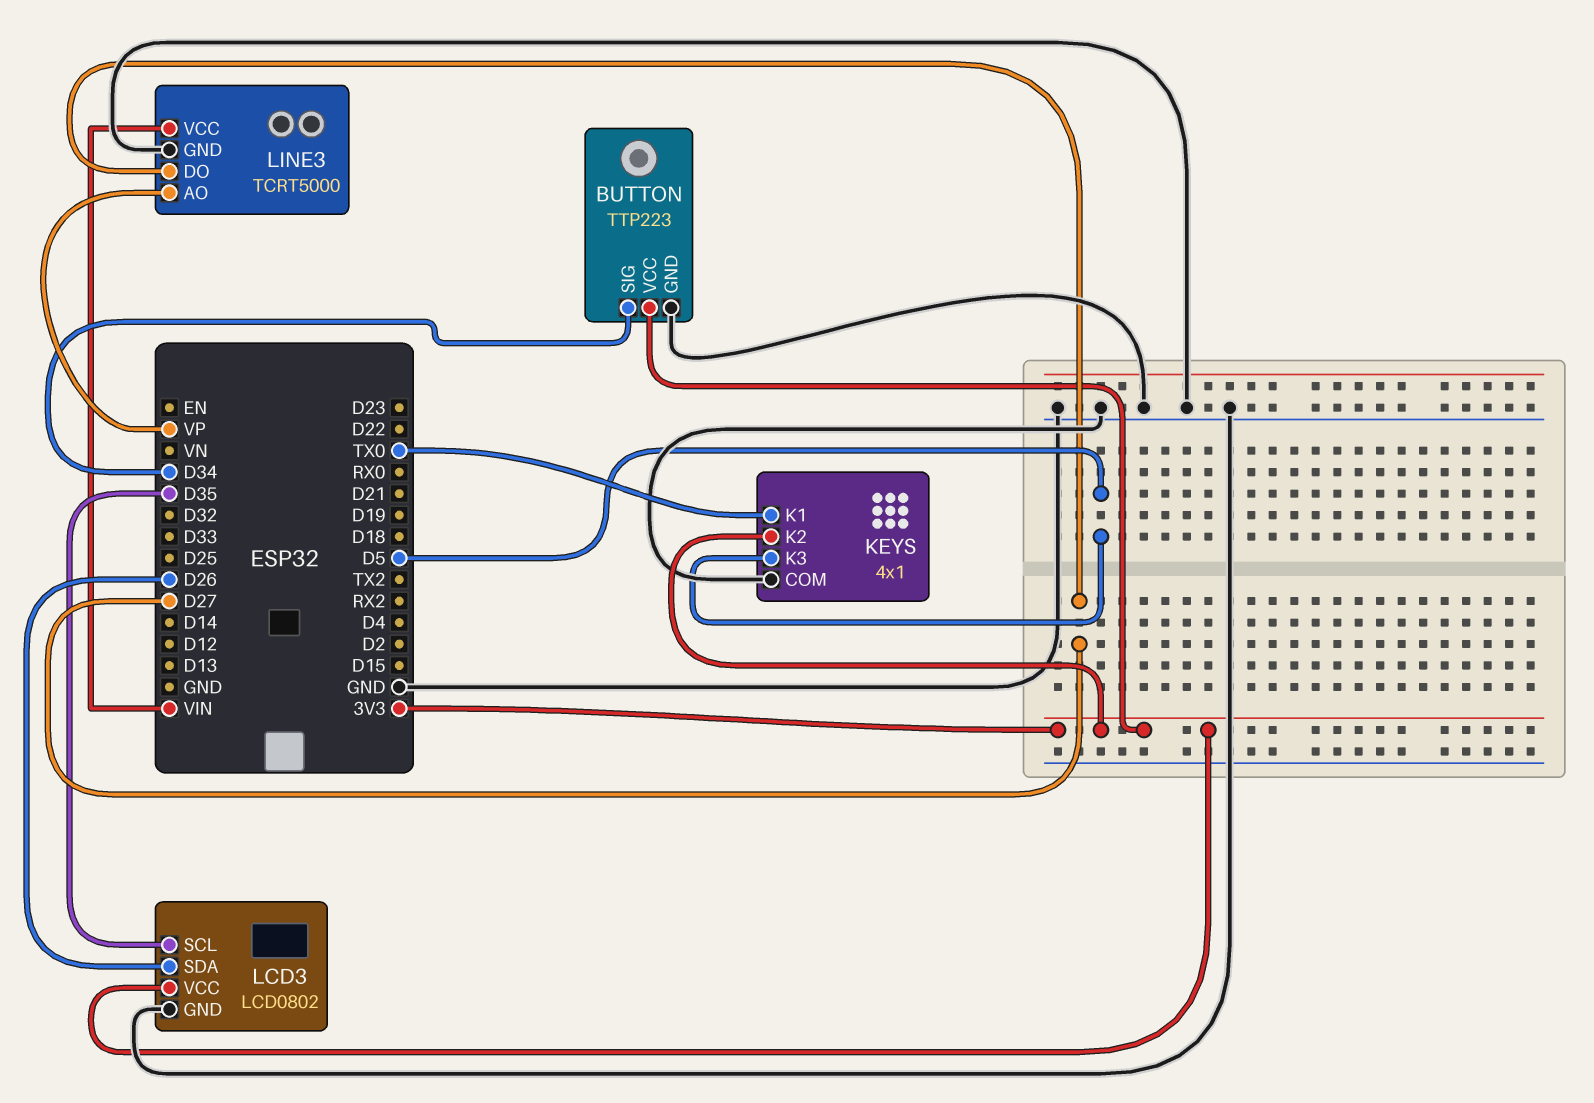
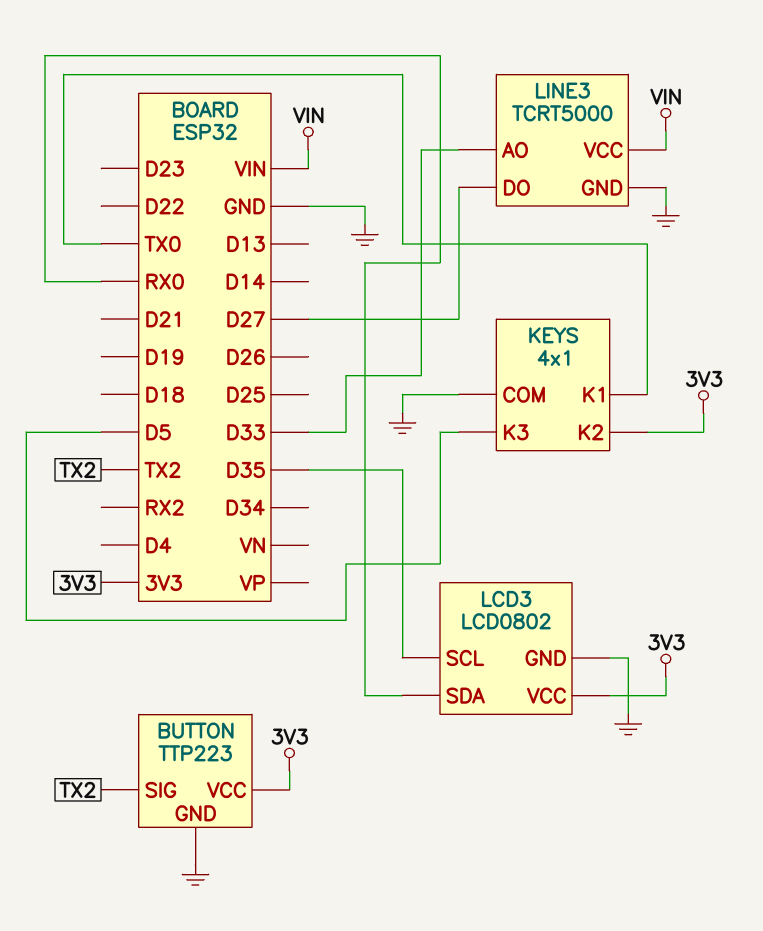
BUTTON pin SIG: D34 -> TX2
LCD3 pin SDA: D26 -> RX0
LINE3 pin AO: VP -> D33

